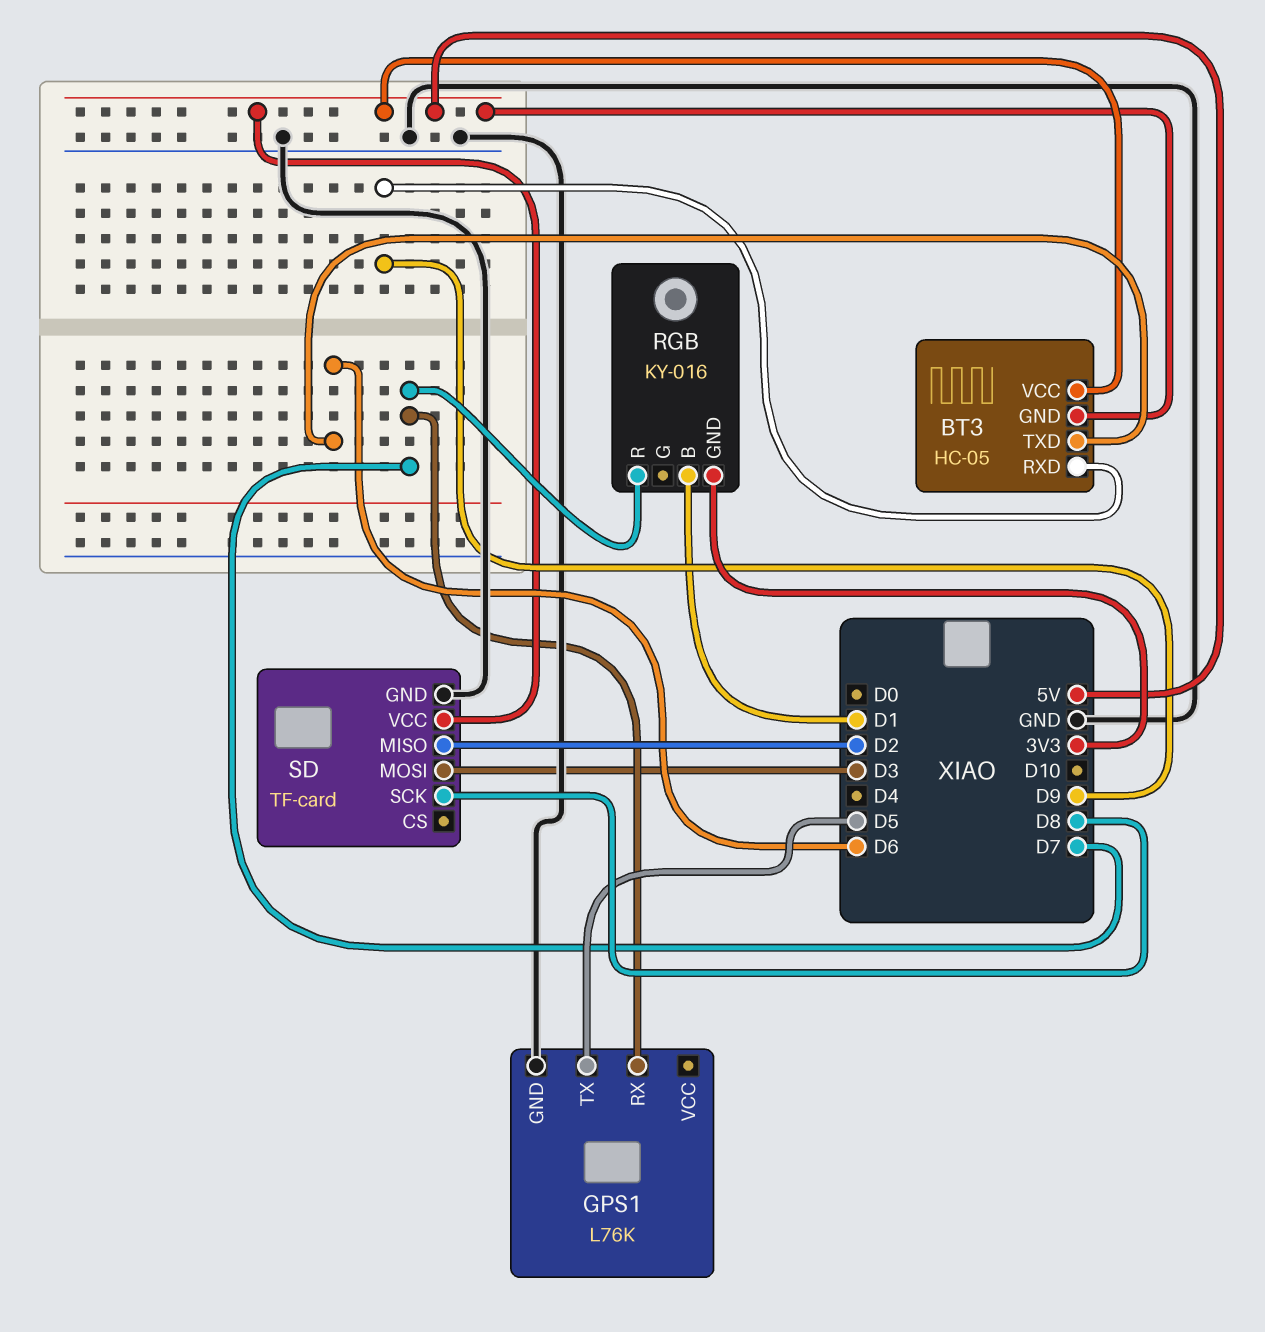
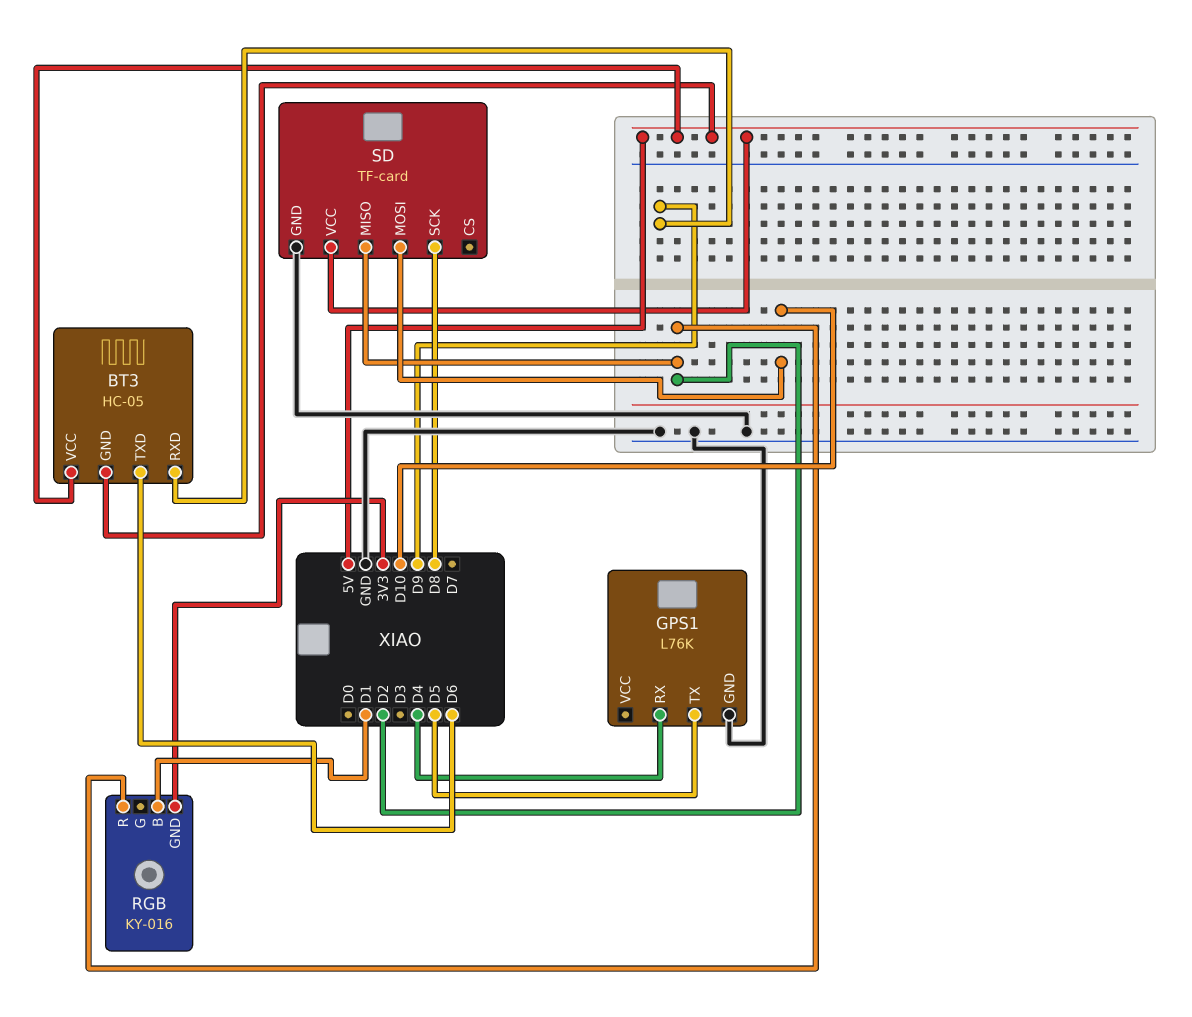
GPS1 pin RX: D7 -> D4
RGB pin R: D7 -> D2
SD pin MOSI: D3 -> D10

